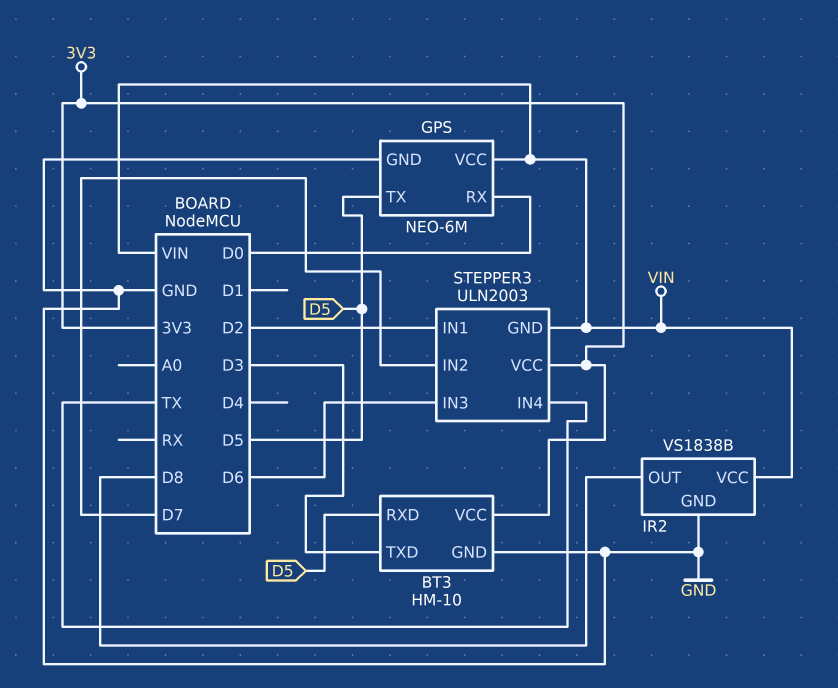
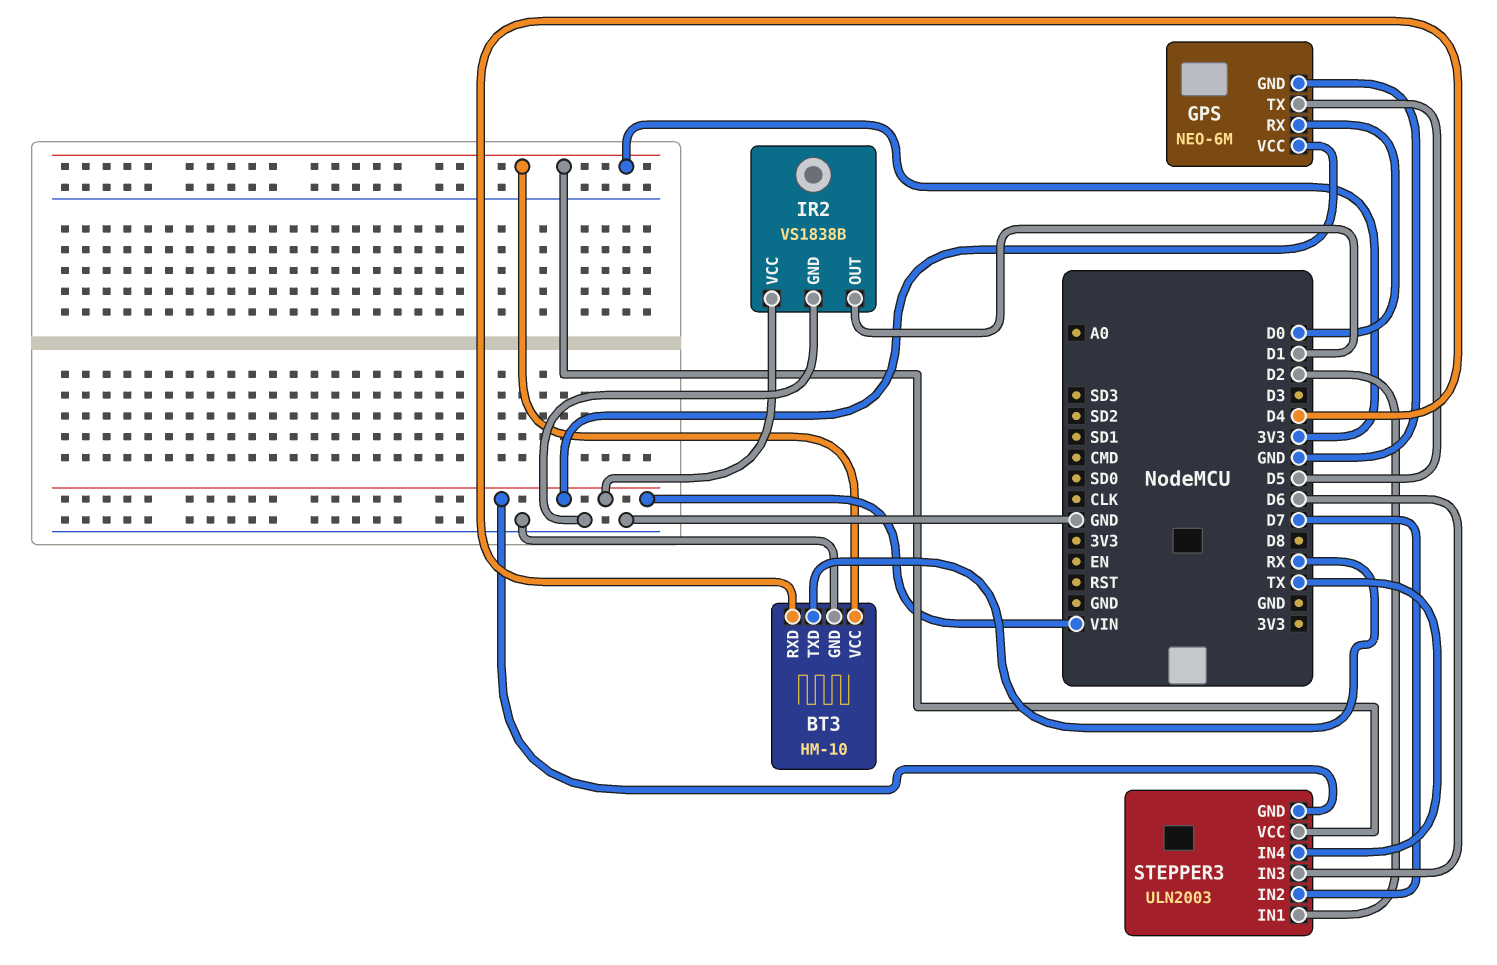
BT3 pin RXD: D5 -> D4
BT3 pin TXD: D3 -> RX
IR2 pin OUT: D8 -> D1

